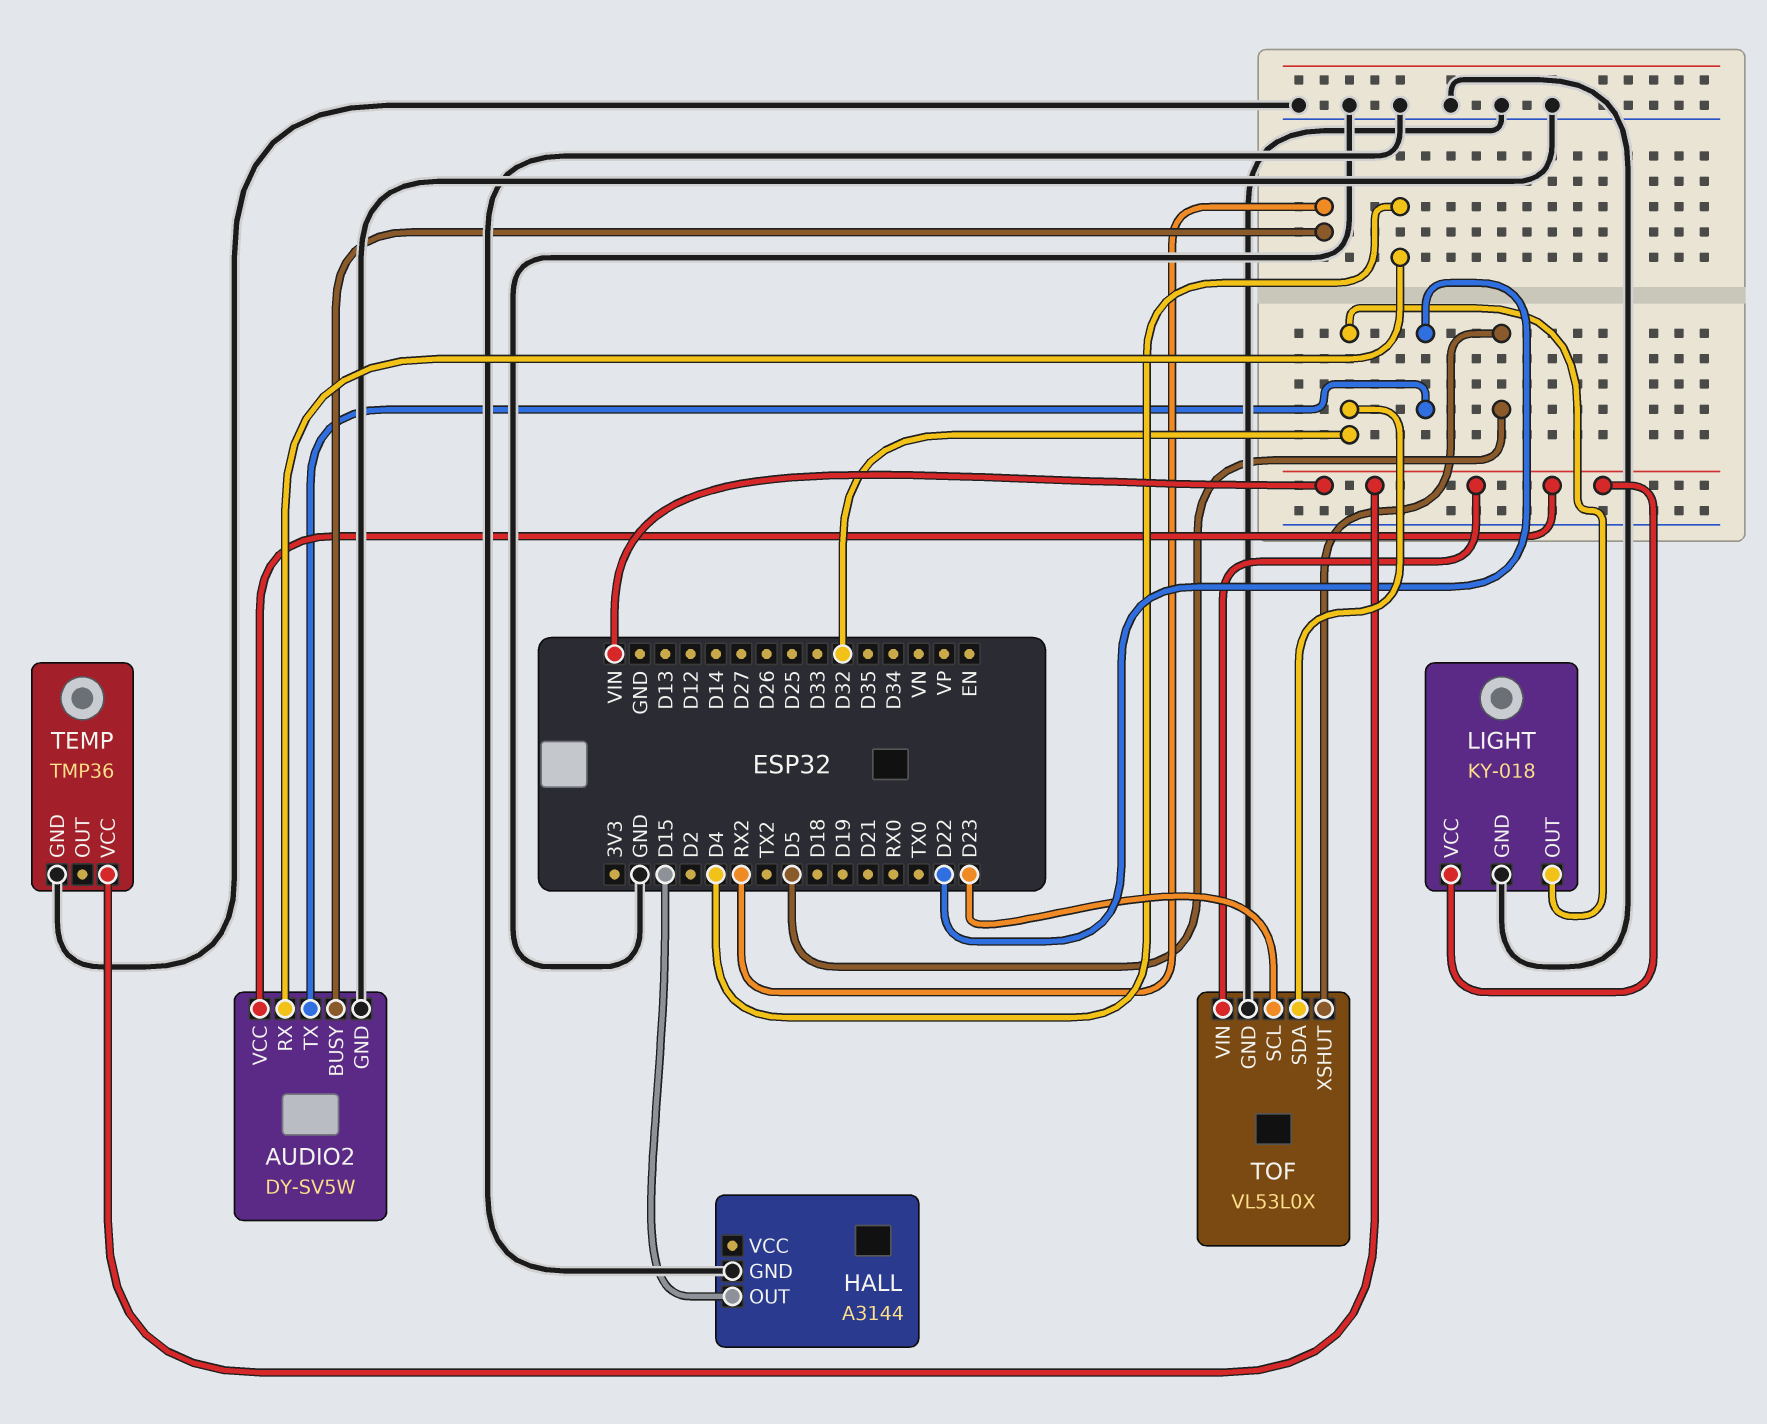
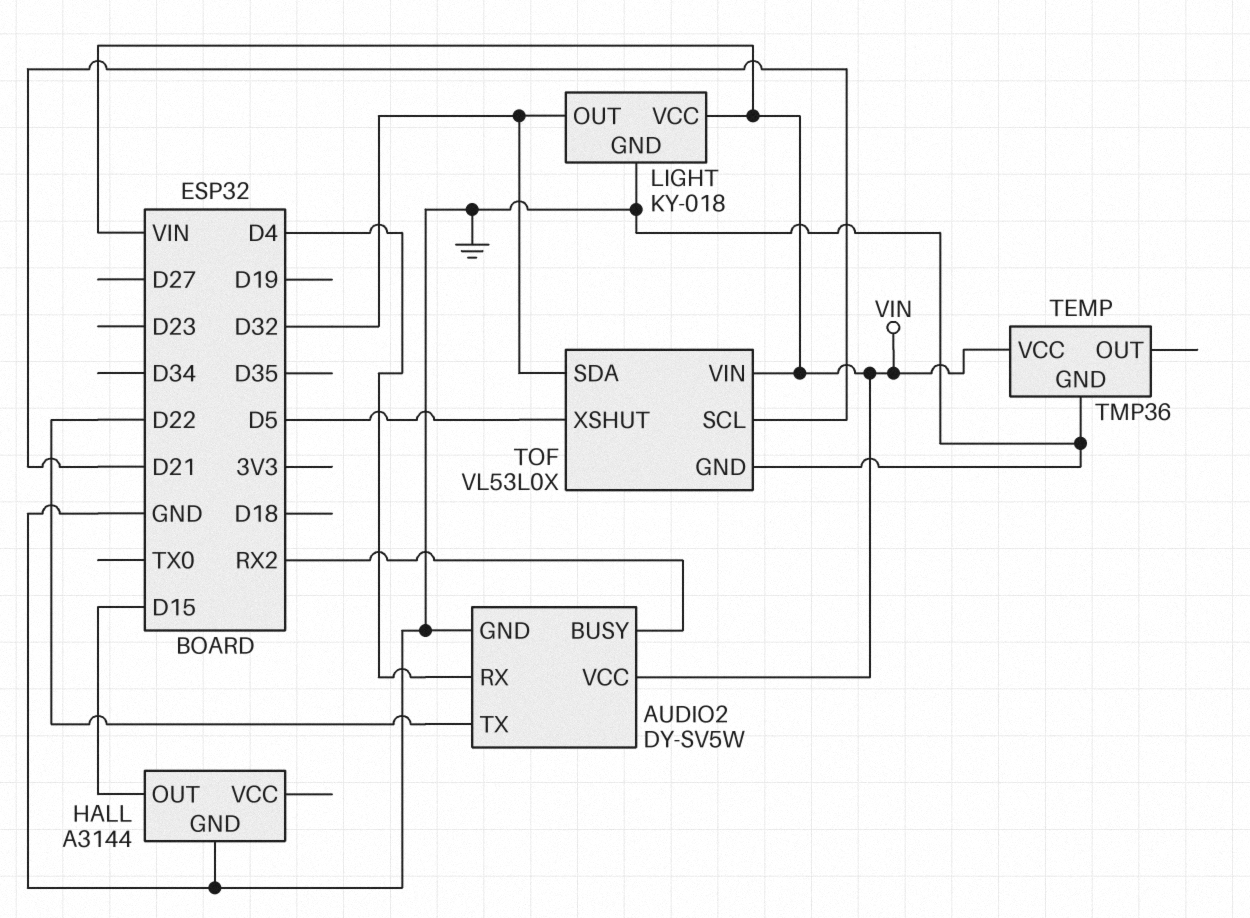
TOF pin SCL: D23 -> D21

